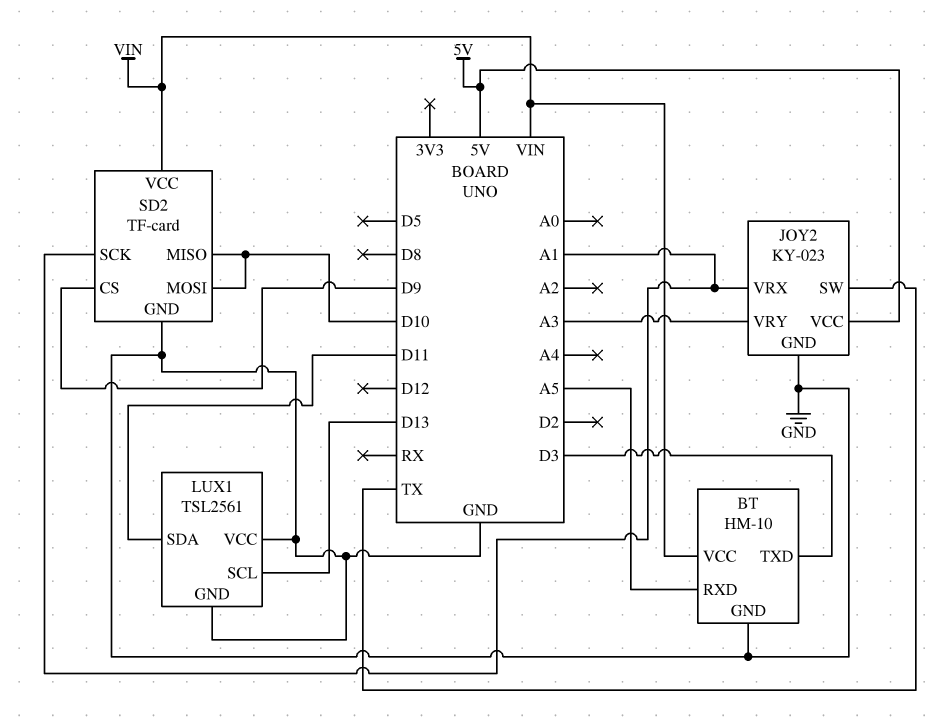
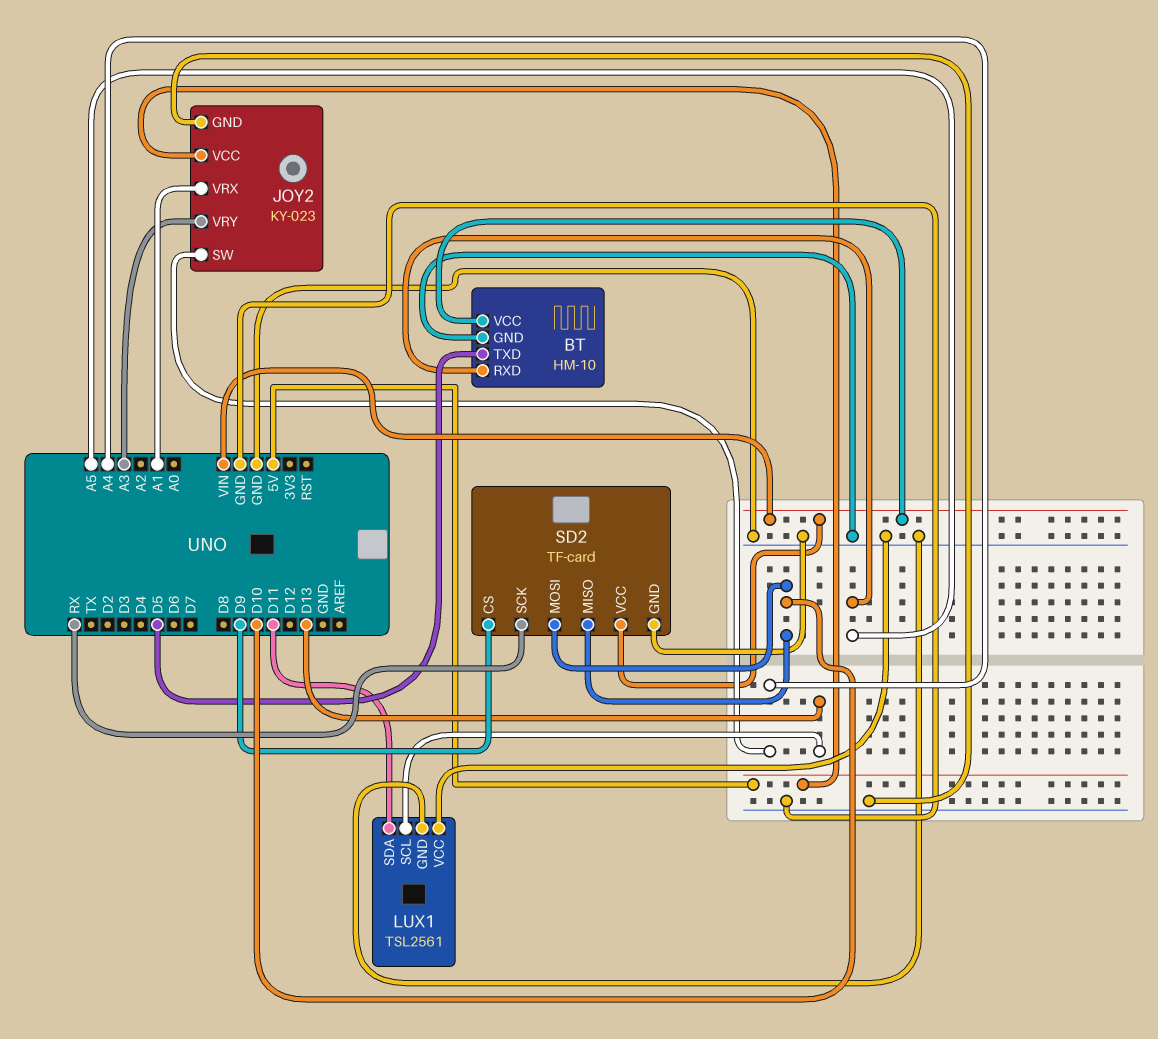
BT pin TXD: D3 -> D5
JOY2 pin SW: TX -> A4
SD2 pin SCK: A1 -> RX

